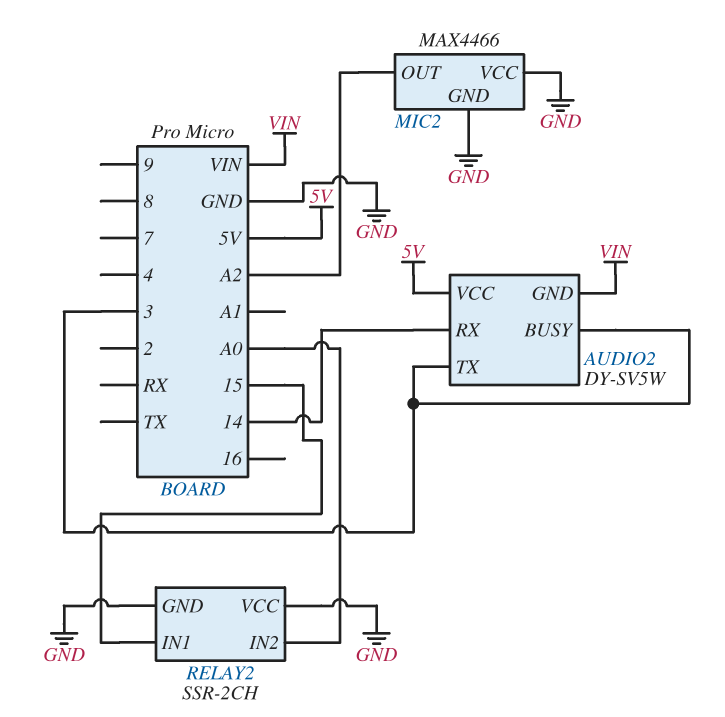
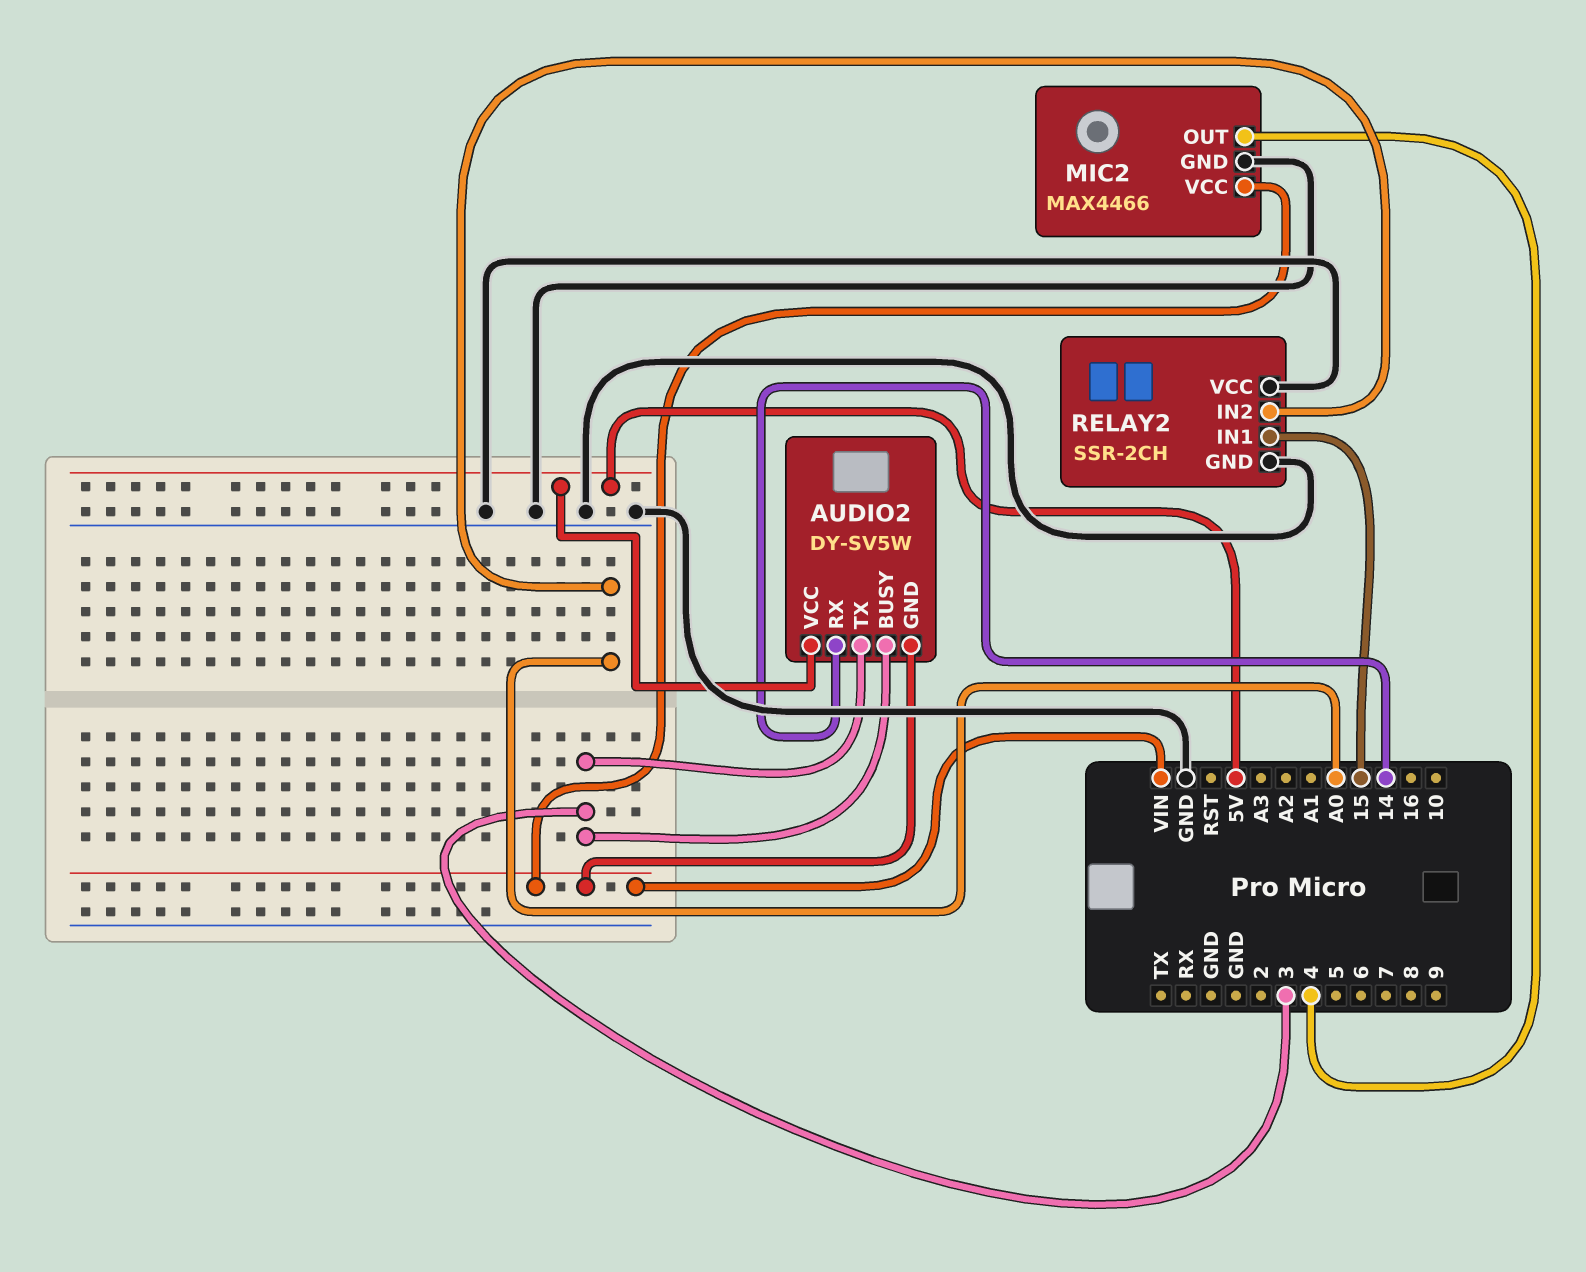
MIC2 pin OUT: A2 -> 4
MIC2 pin VCC: GND -> VIN

